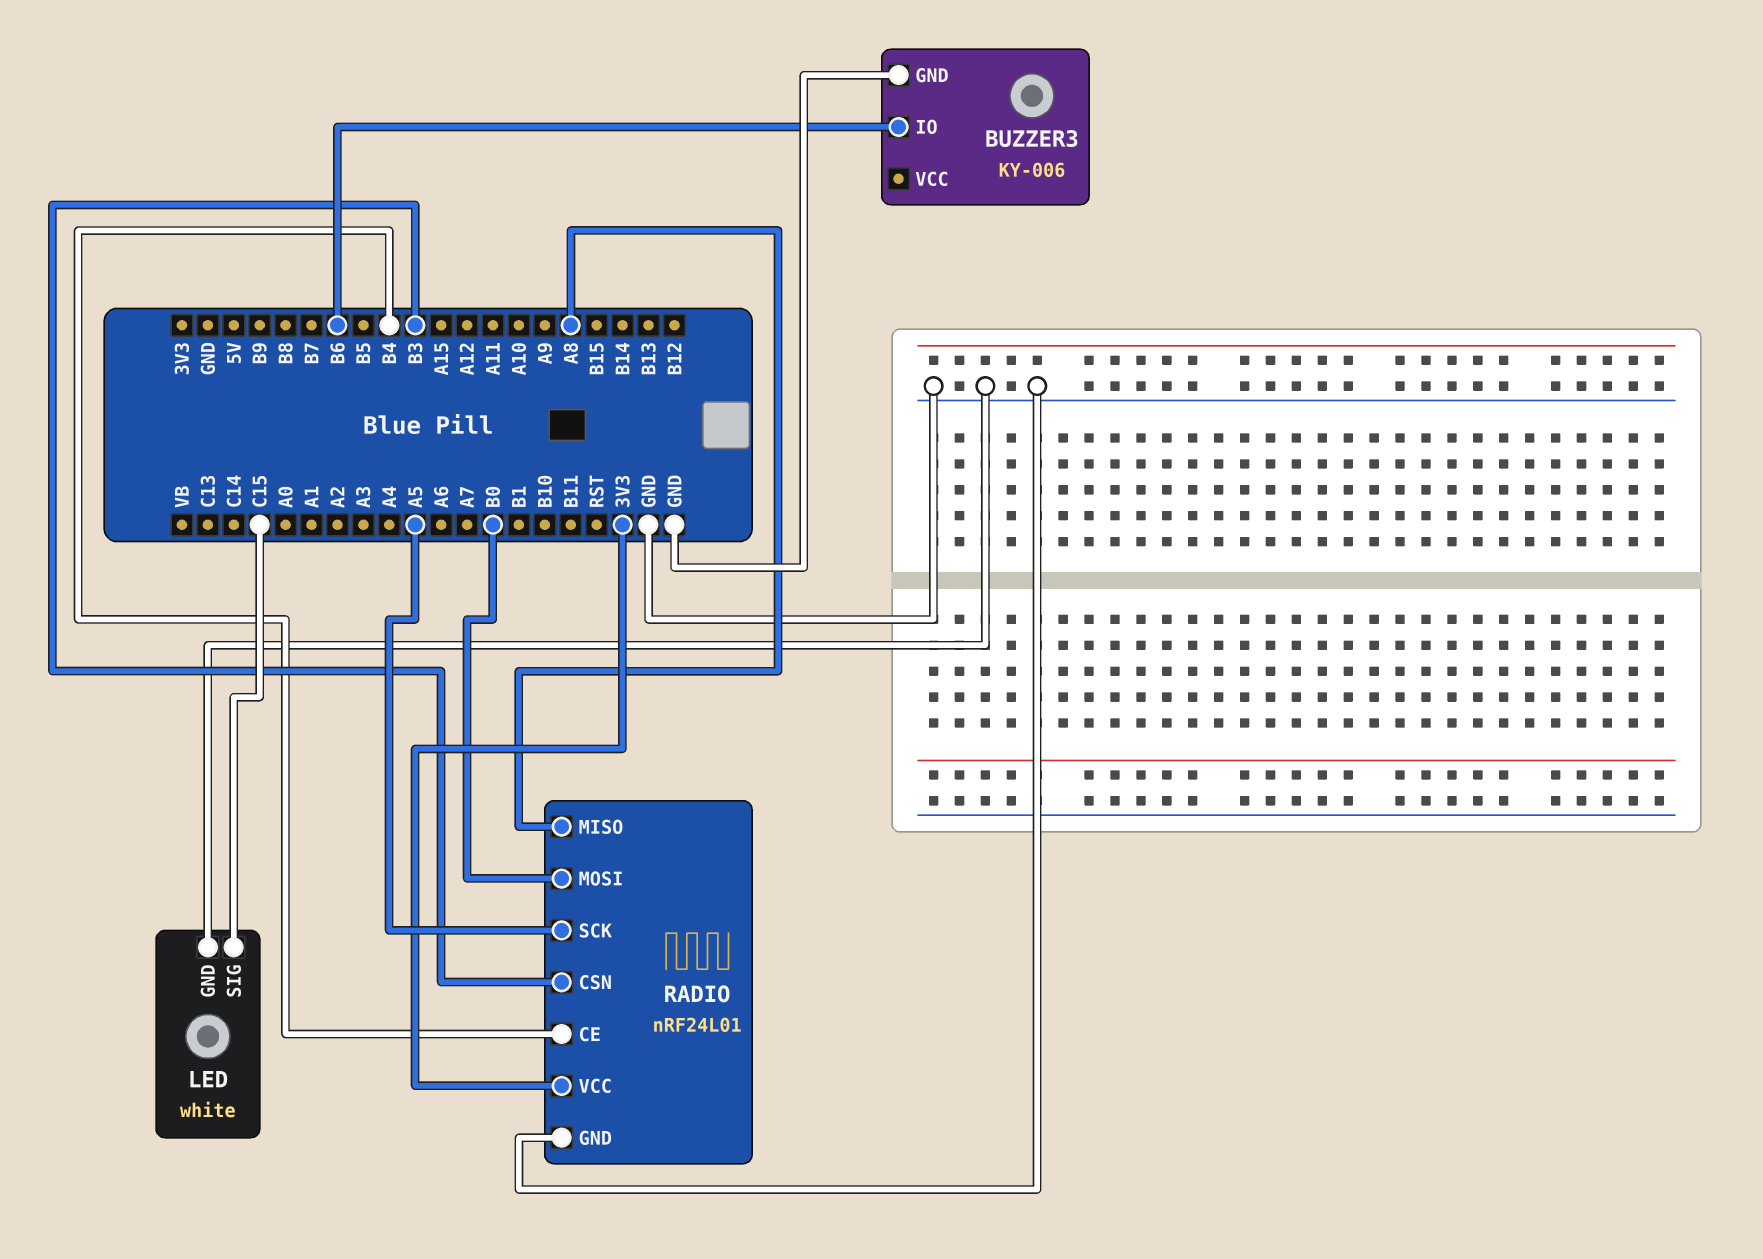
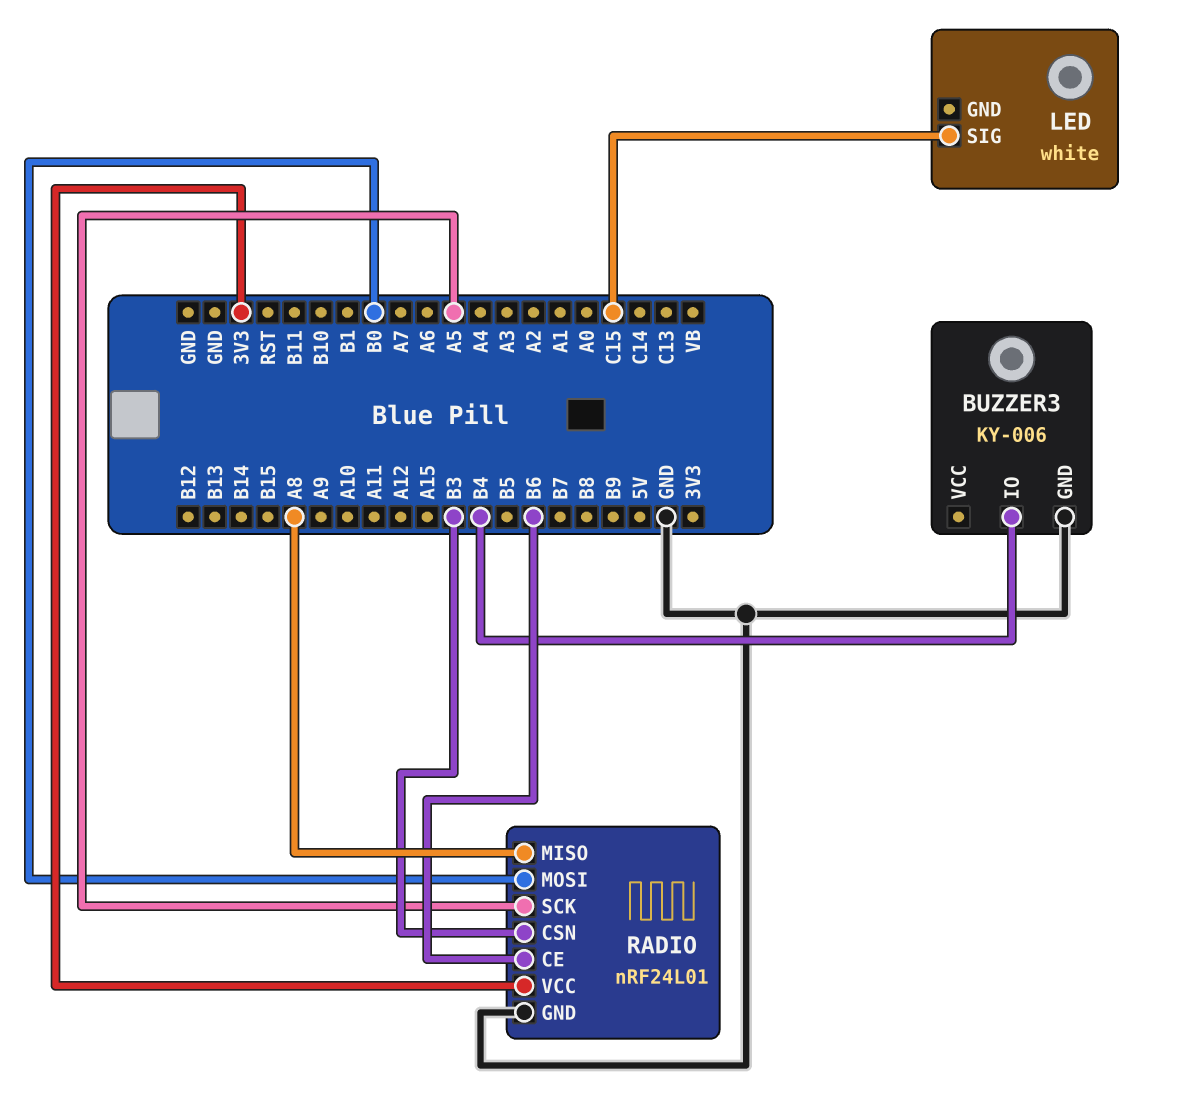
BUZZER3 pin IO: B6 -> B4
LED pin GND: GND -> none
RADIO pin CE: B4 -> B6

